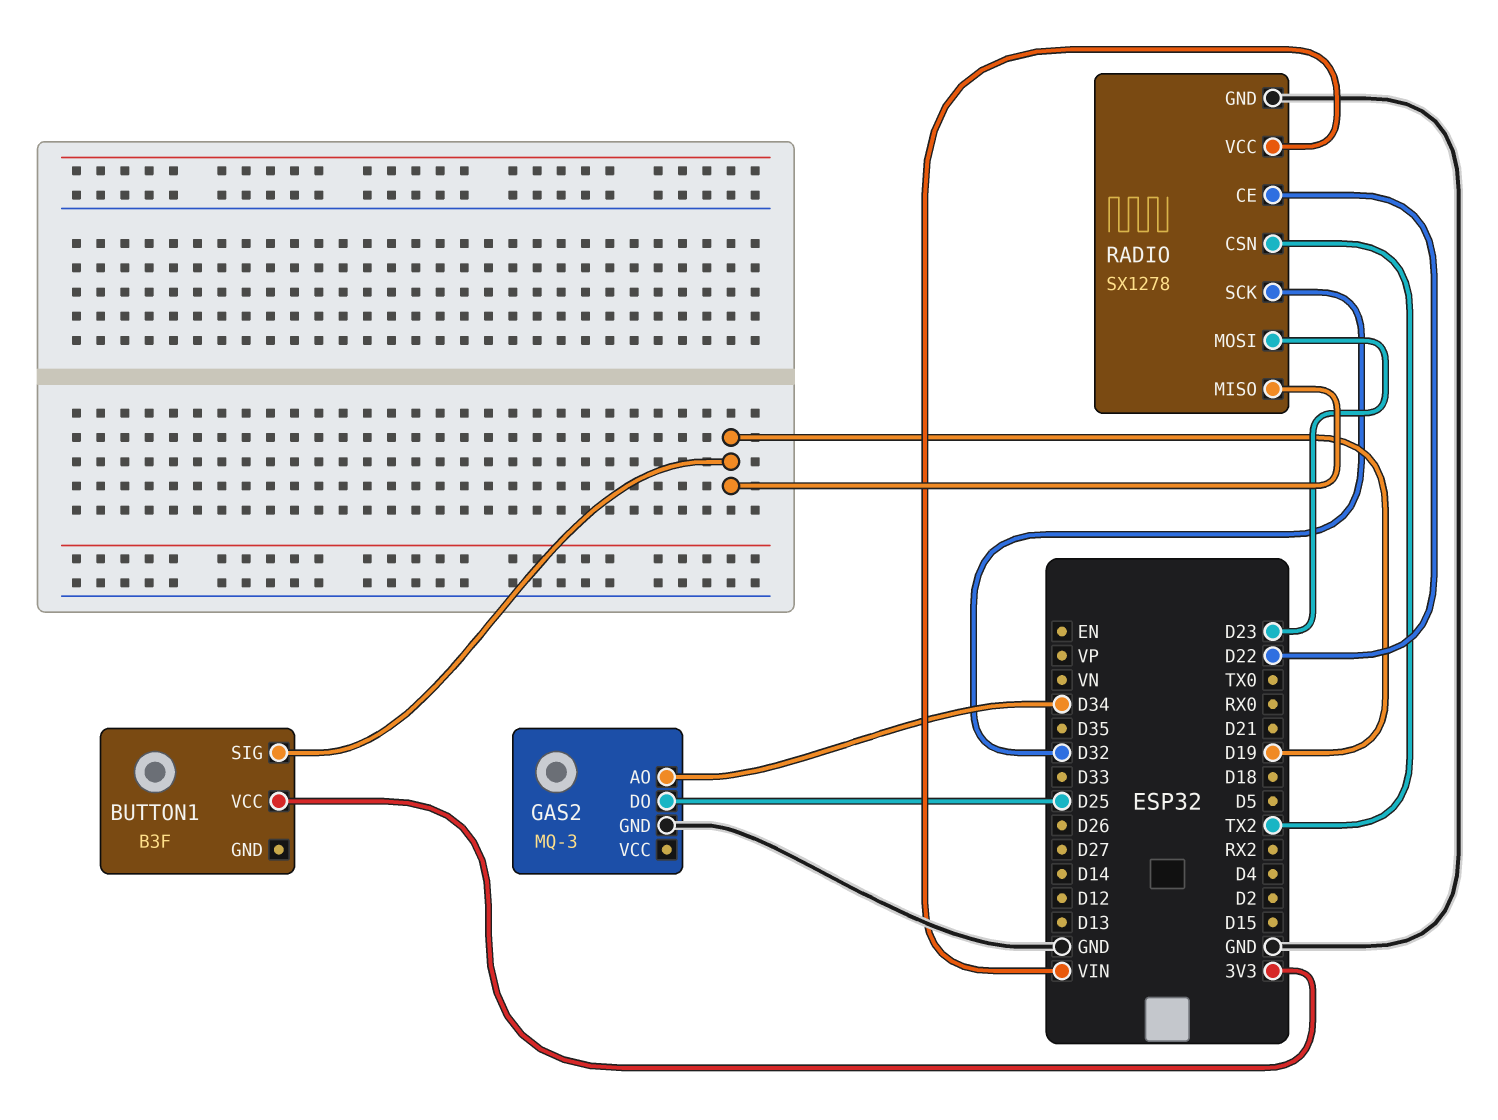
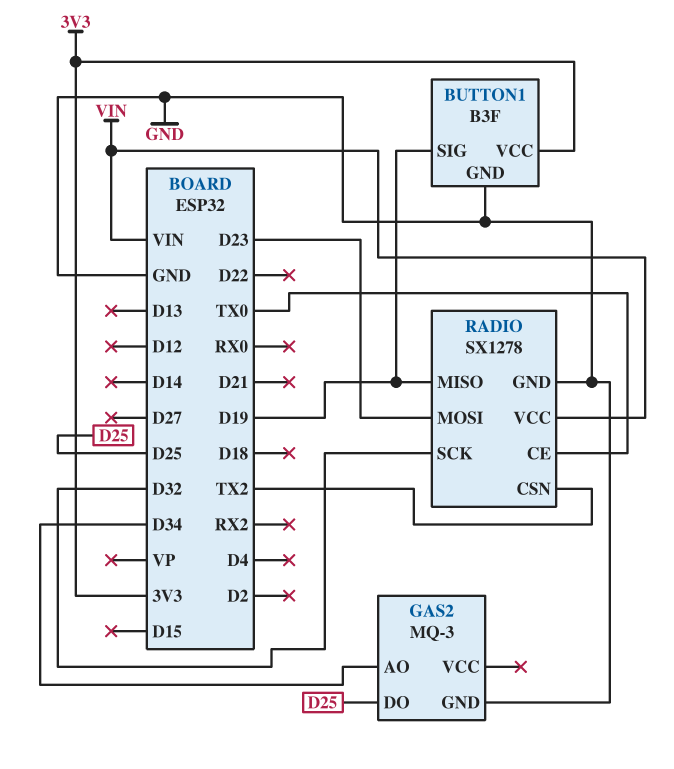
BUTTON1 pin GND: none -> GND
RADIO pin CE: D22 -> TX0

